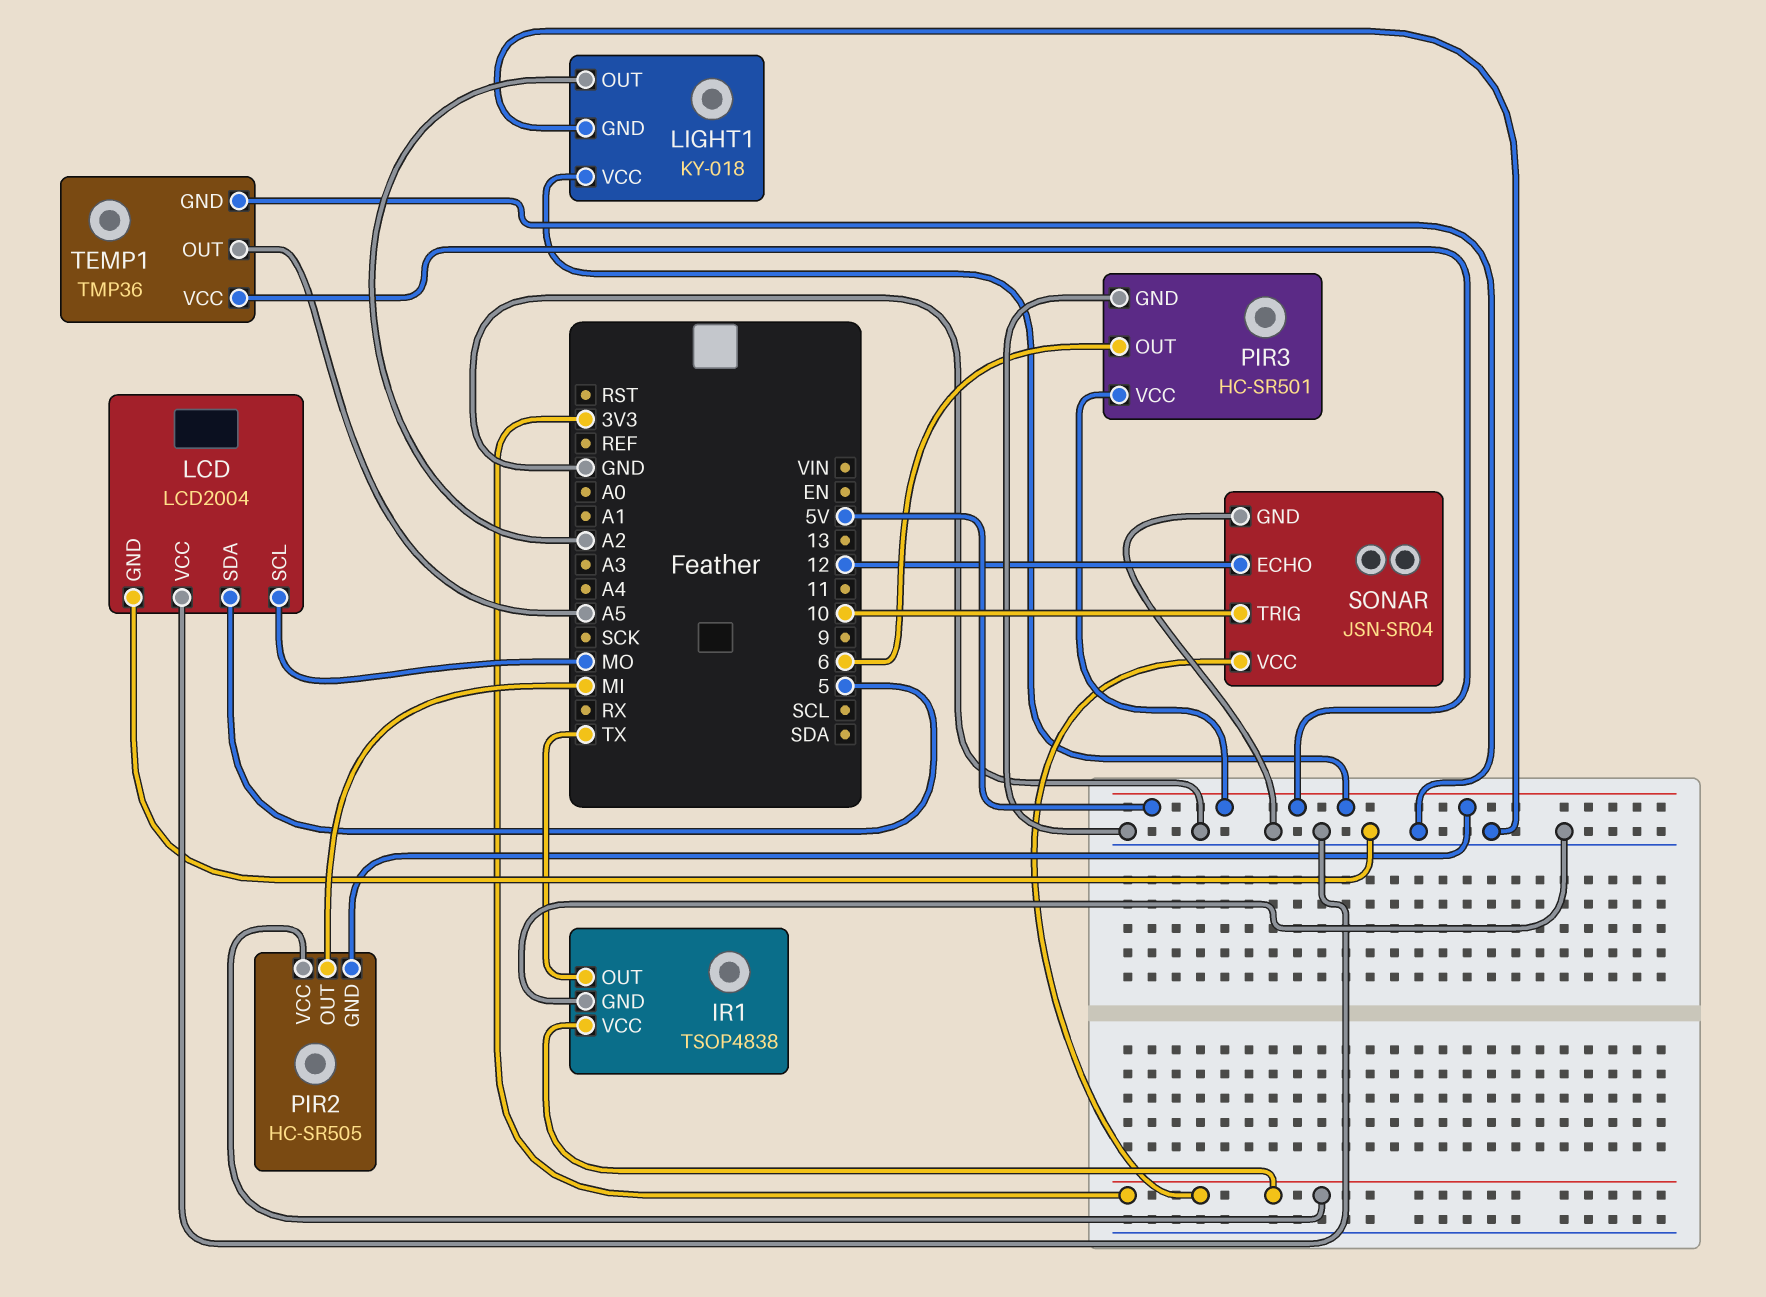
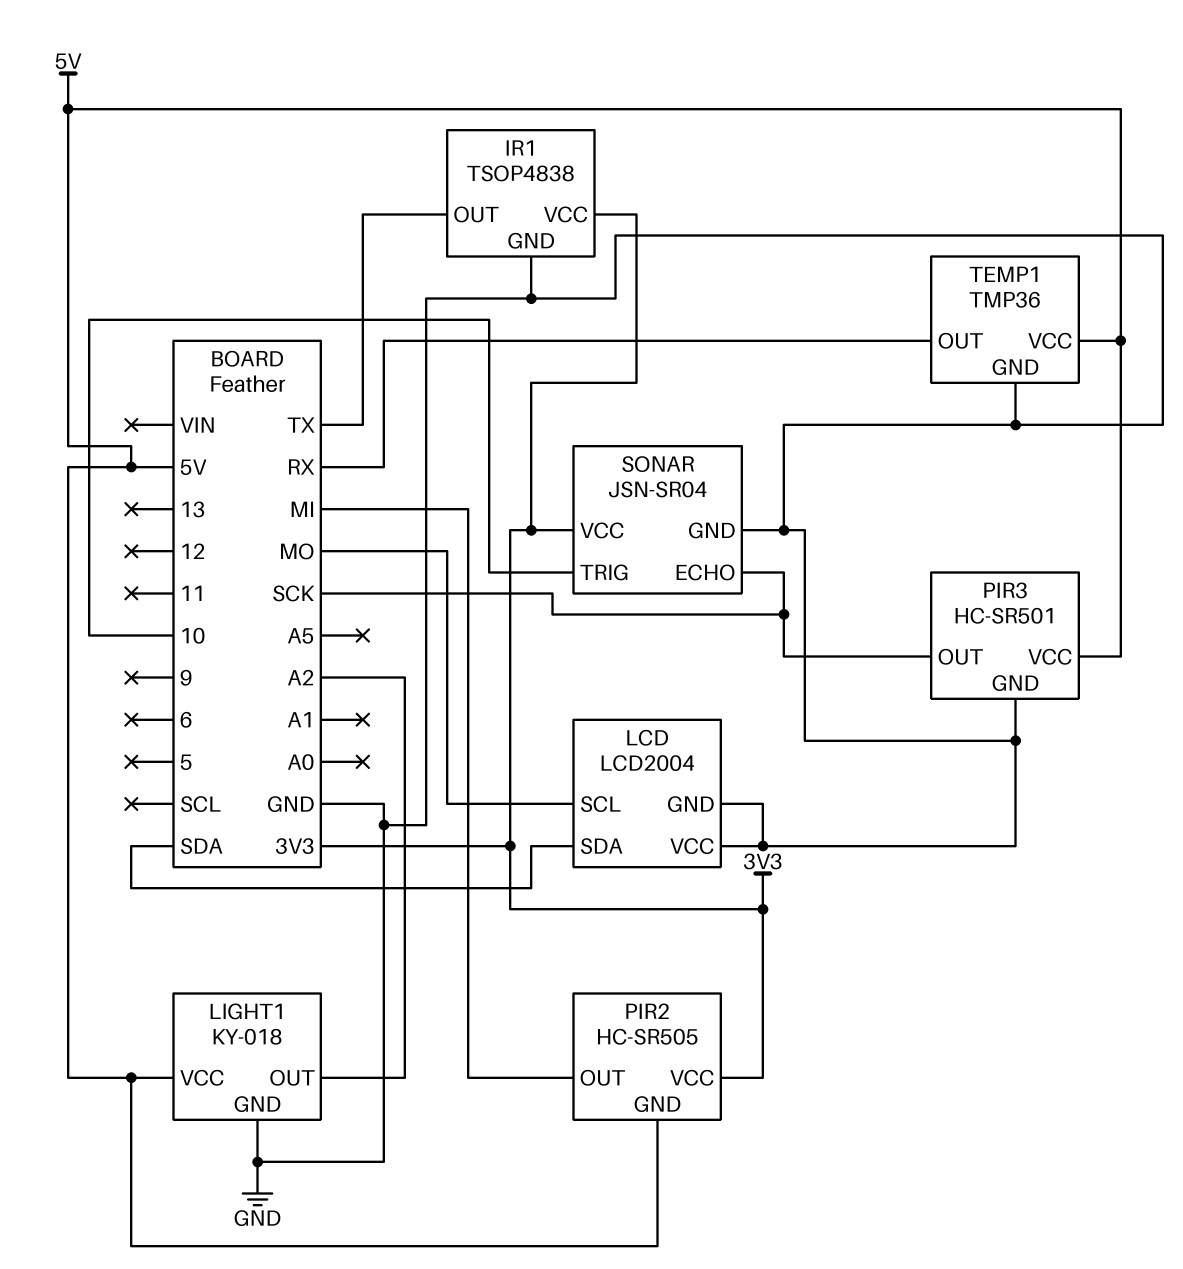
LCD pin SDA: 5 -> SDA
PIR3 pin OUT: 6 -> SCK
SONAR pin ECHO: 12 -> SCK
TEMP1 pin OUT: A5 -> RX

